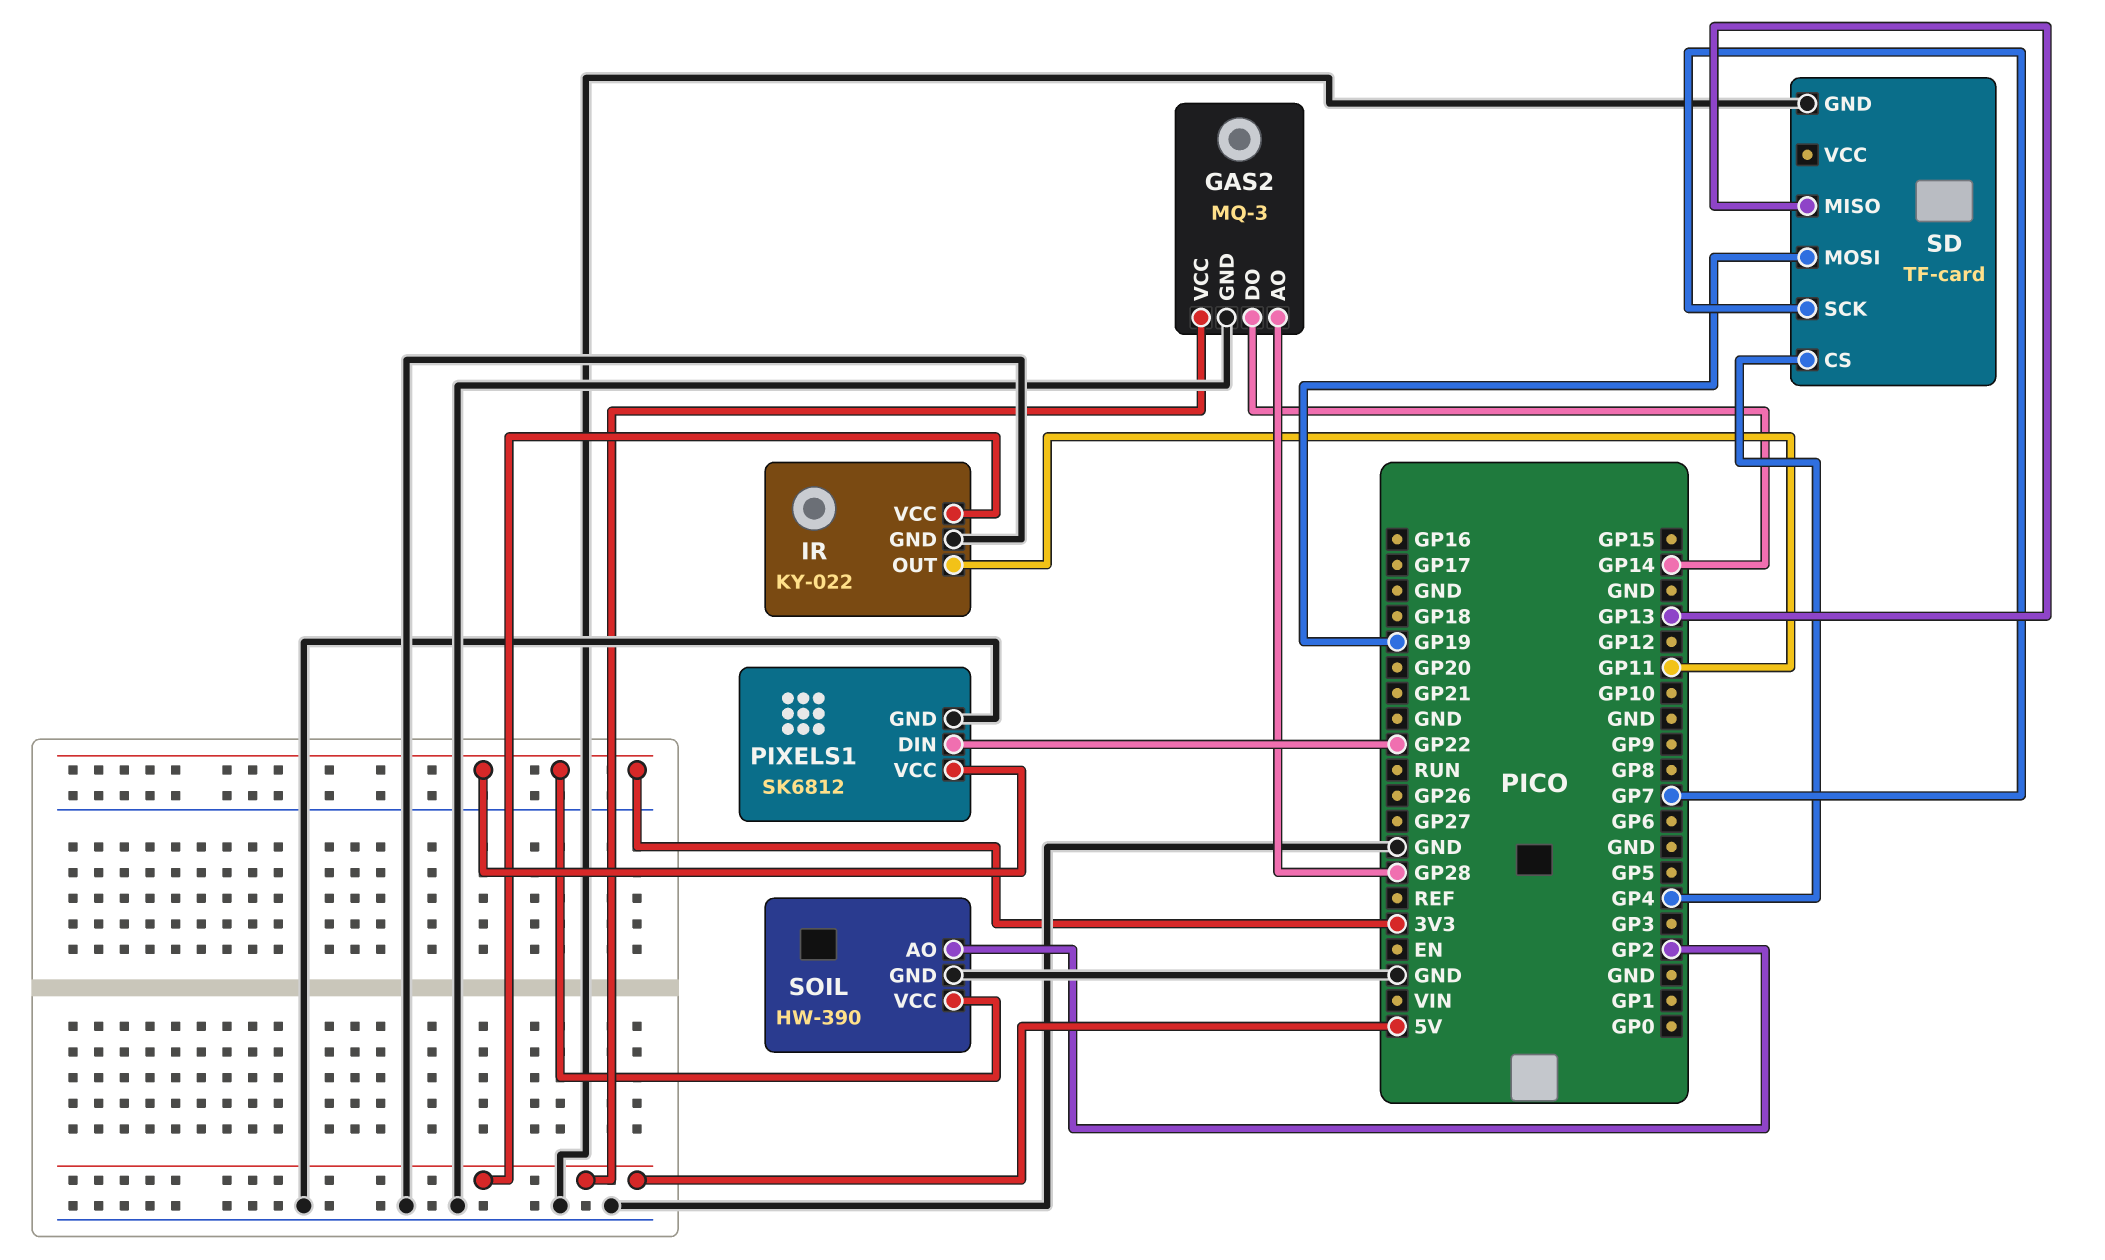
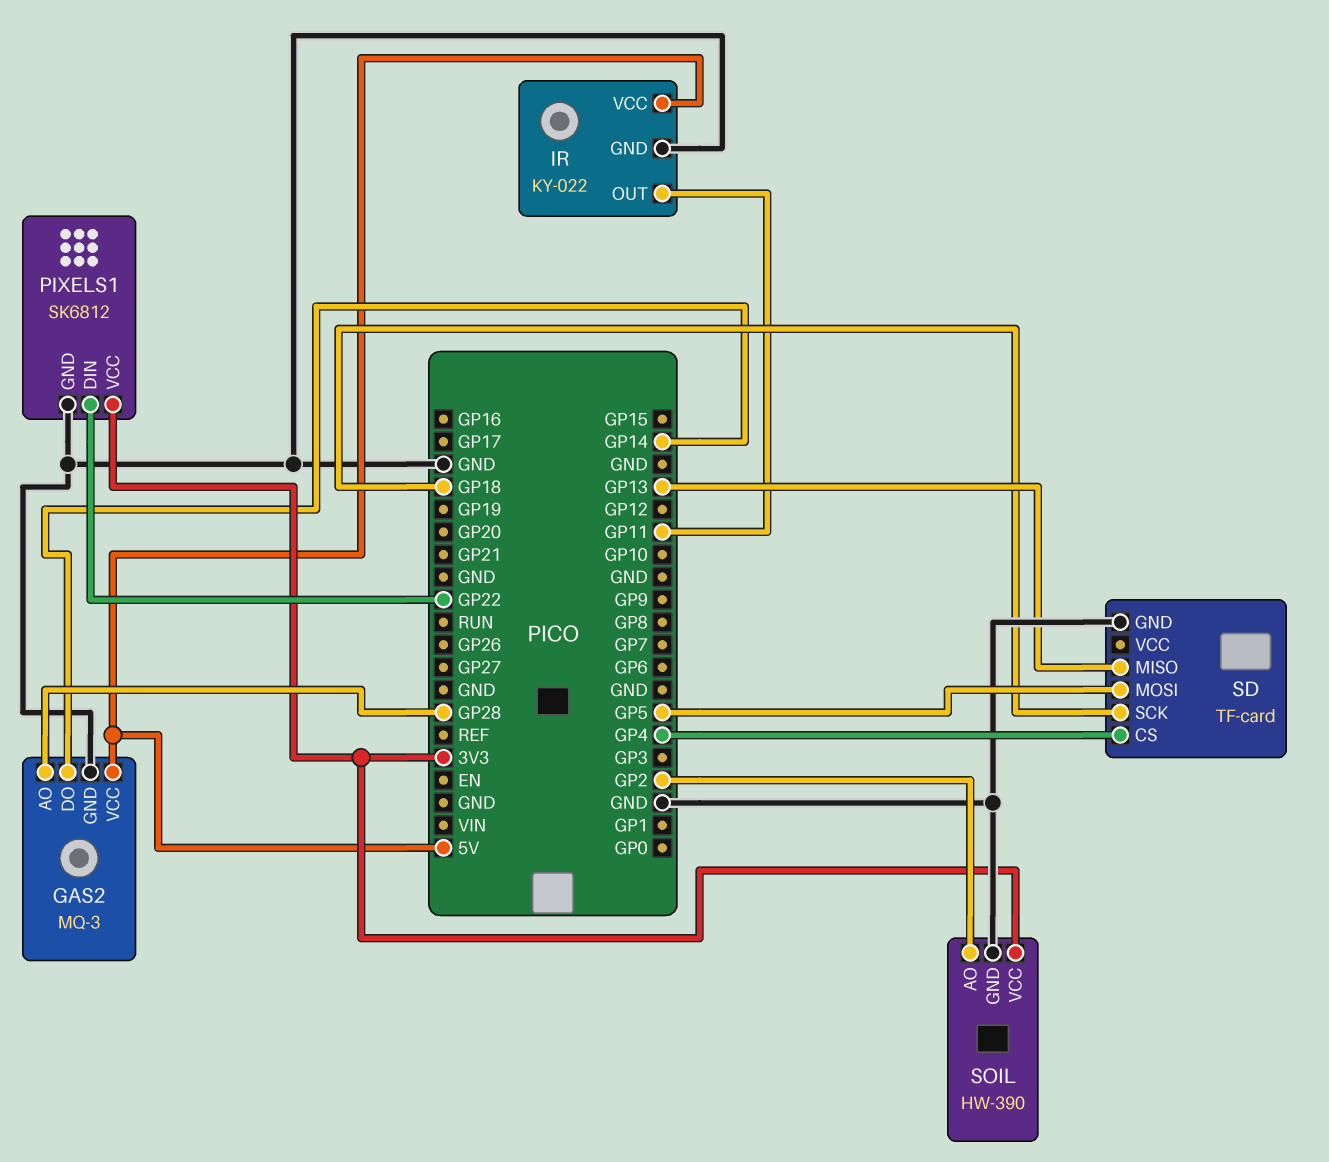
SD pin MOSI: GP19 -> GP5
SD pin SCK: GP7 -> GP18

